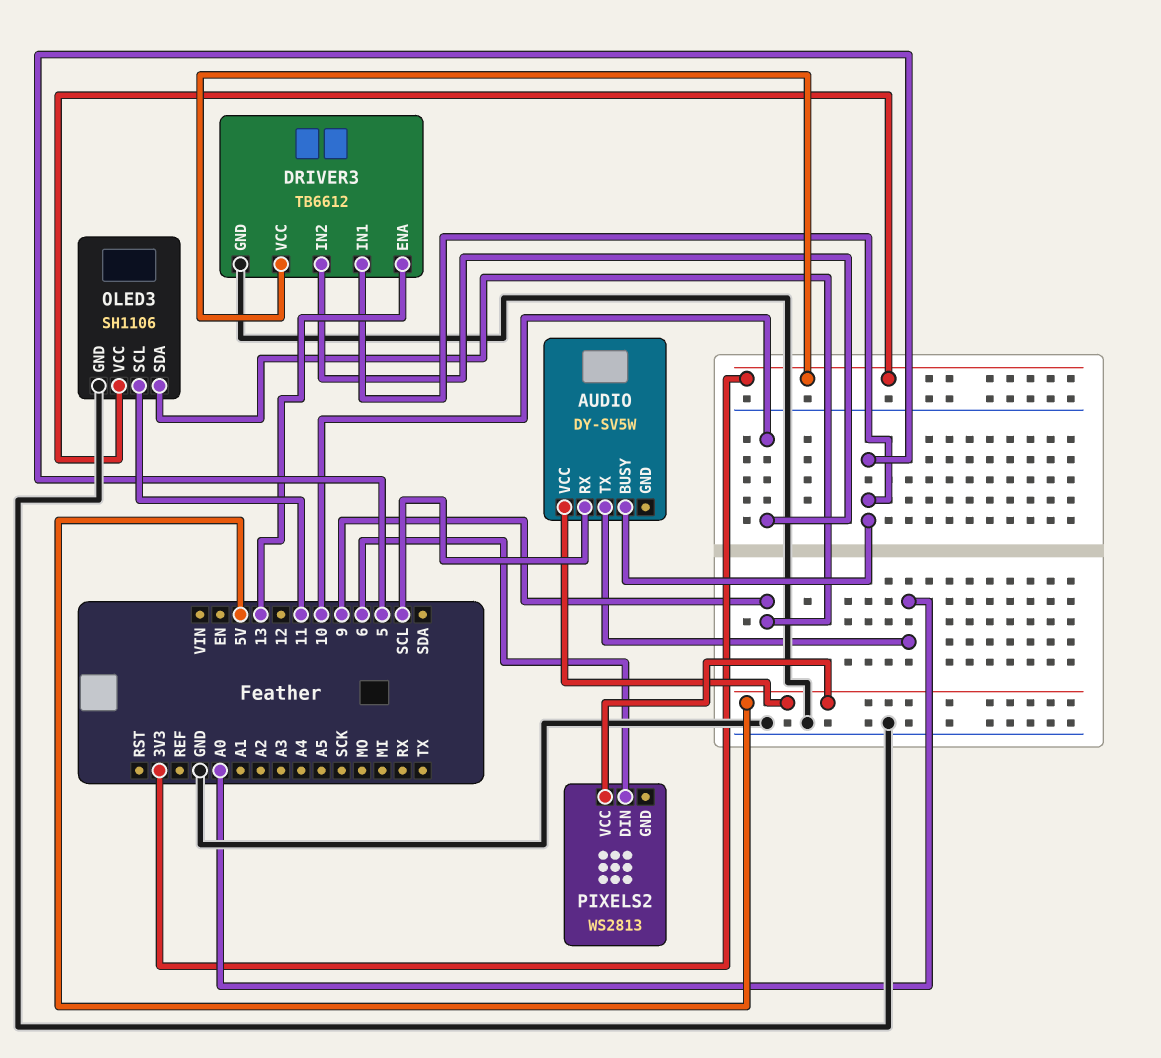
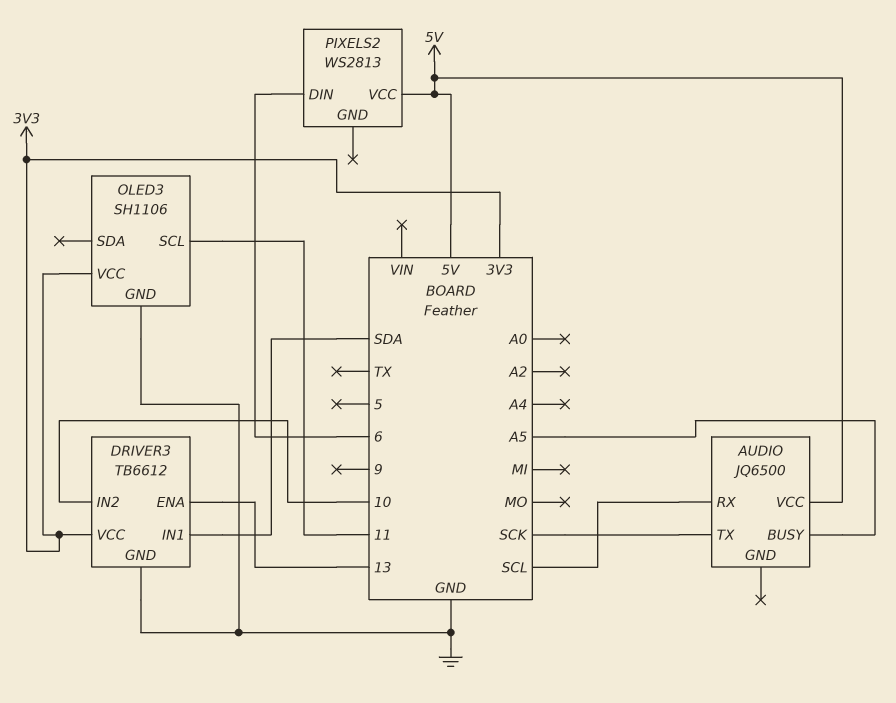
AUDIO: DY-SV5W -> JQ6500
AUDIO pin BUSY: 5 -> A5
AUDIO pin TX: A0 -> SCK
DRIVER3 pin IN1: 5 -> SDA
OLED3 pin SDA: 9 -> none

